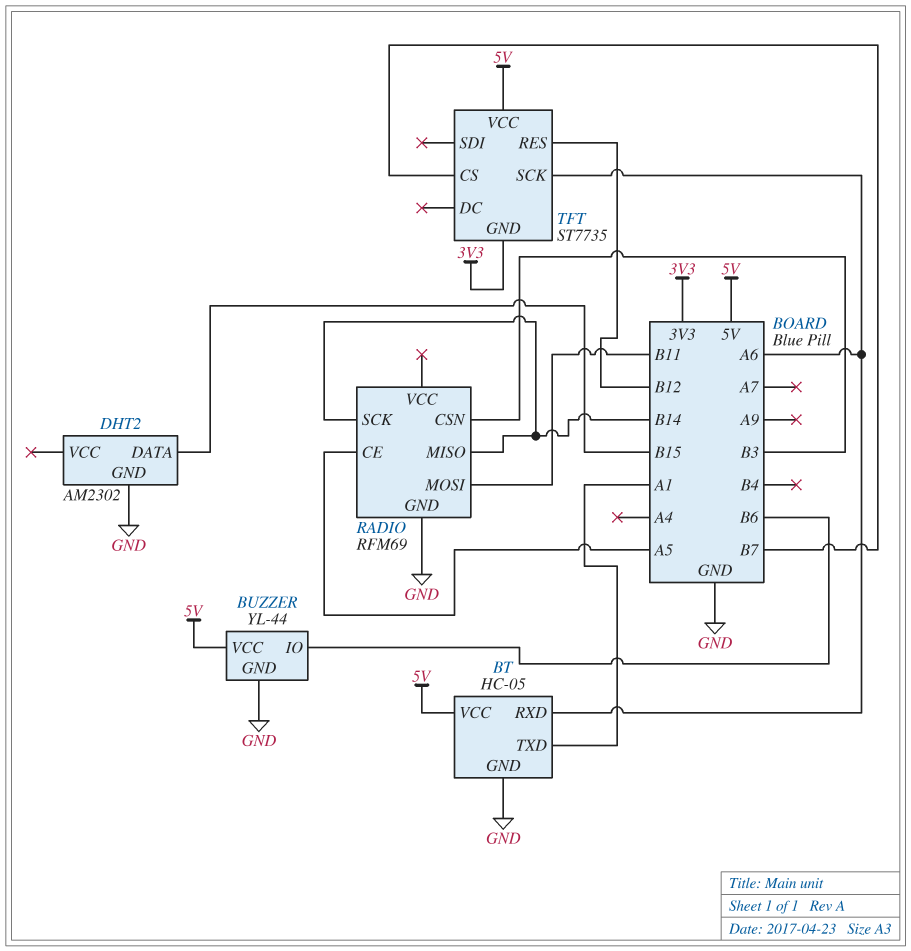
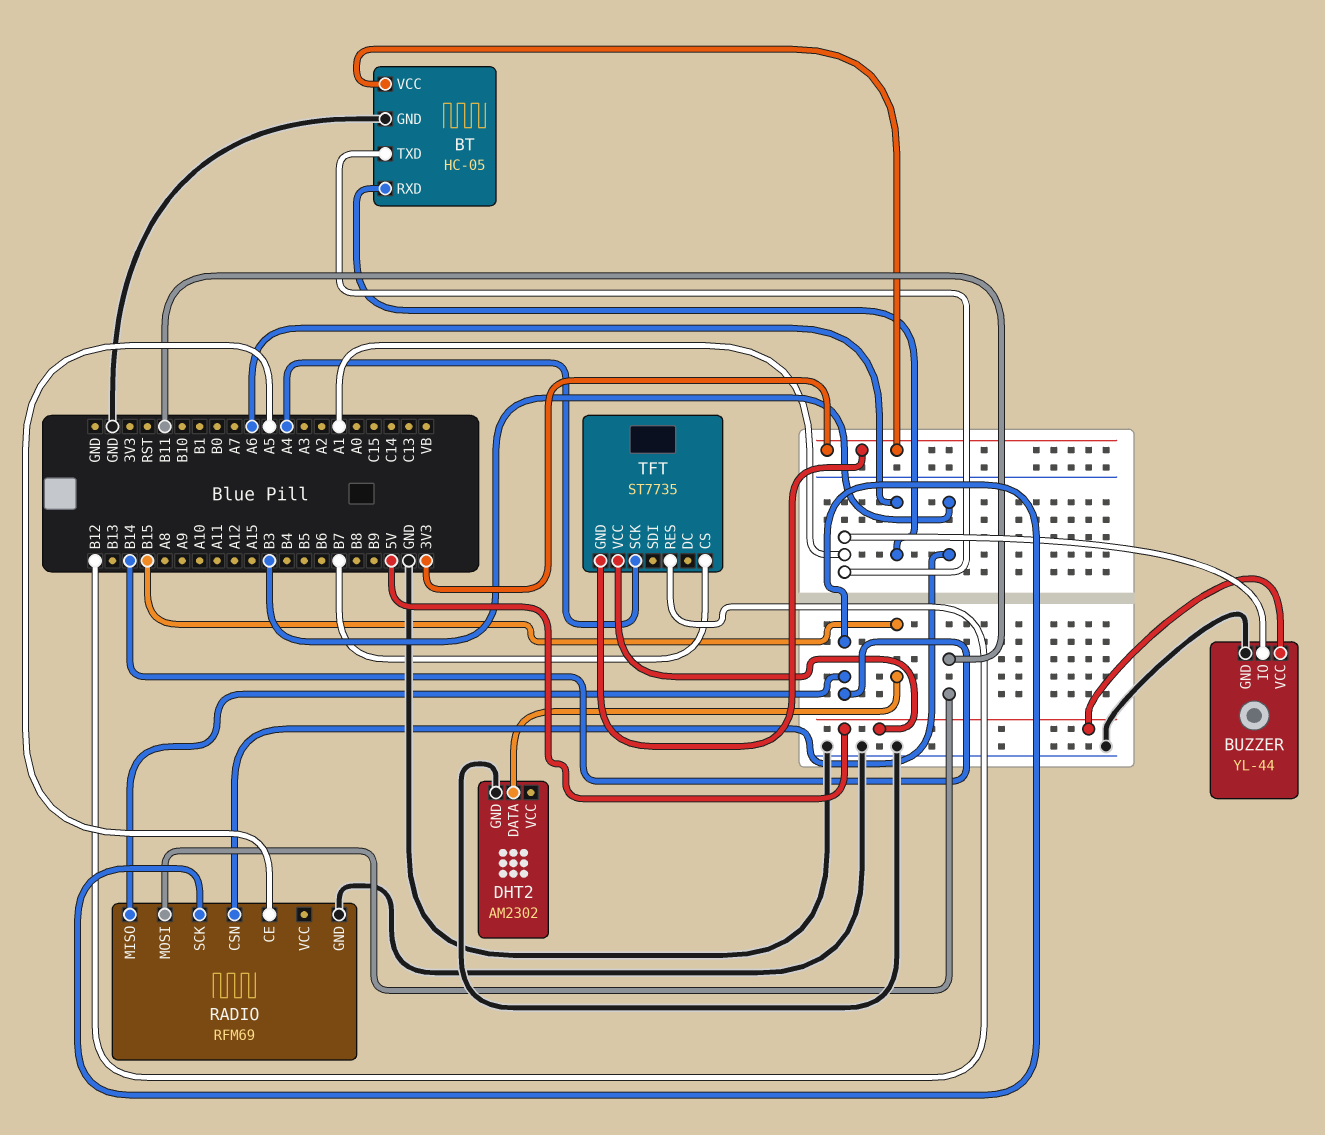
BT pin VCC: 5V -> 3V3
BUZZER pin IO: B6 -> A1
TFT pin SCK: A6 -> A4

